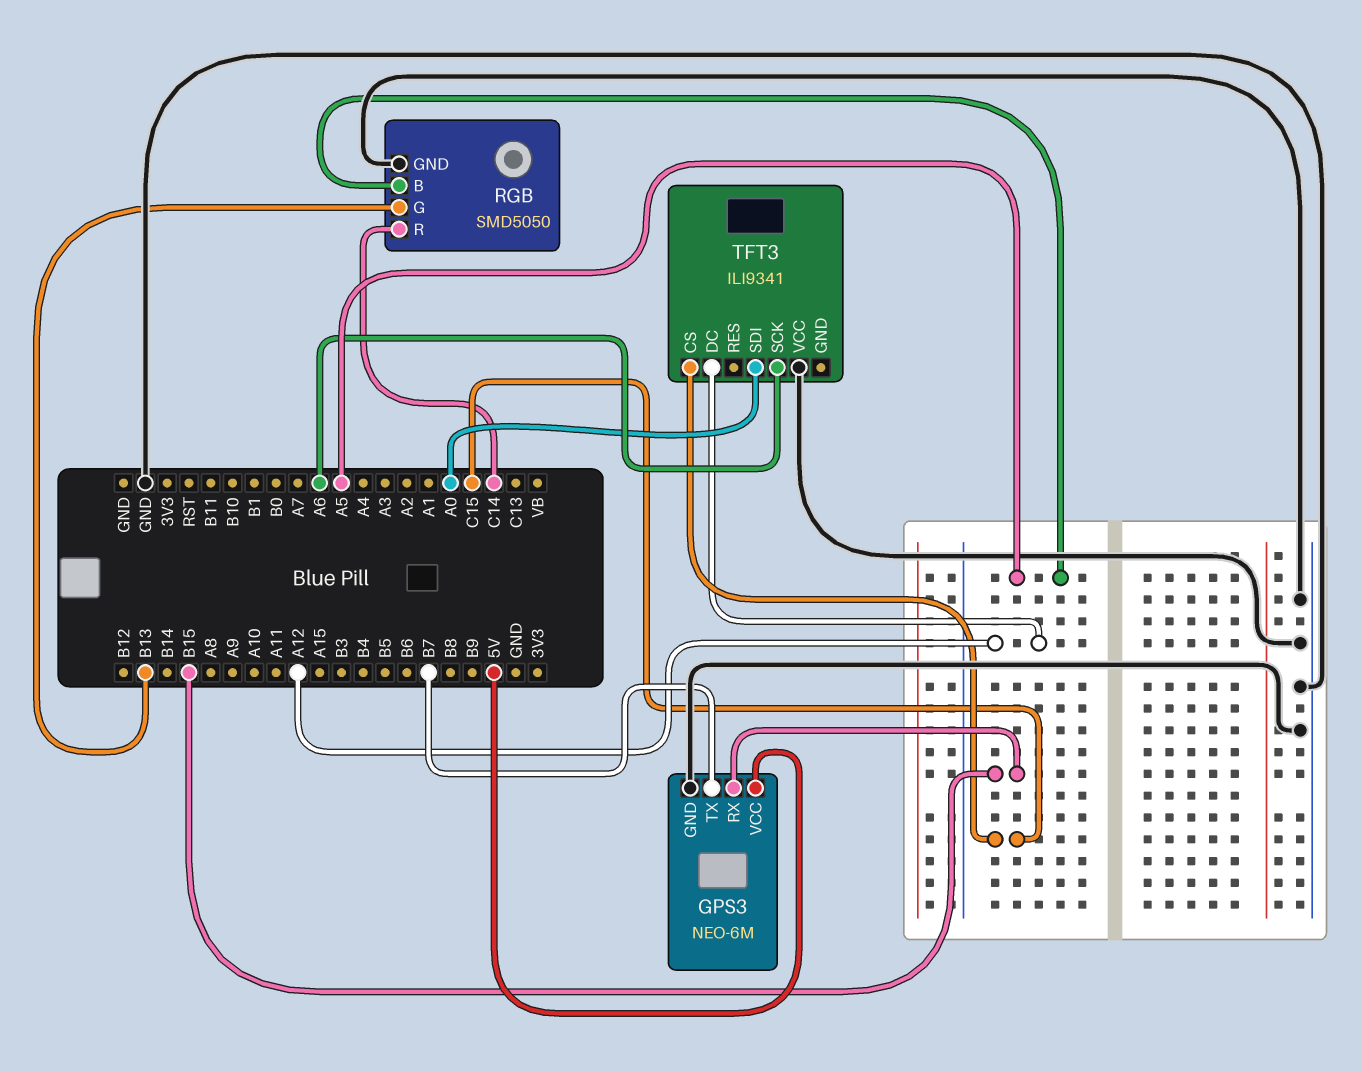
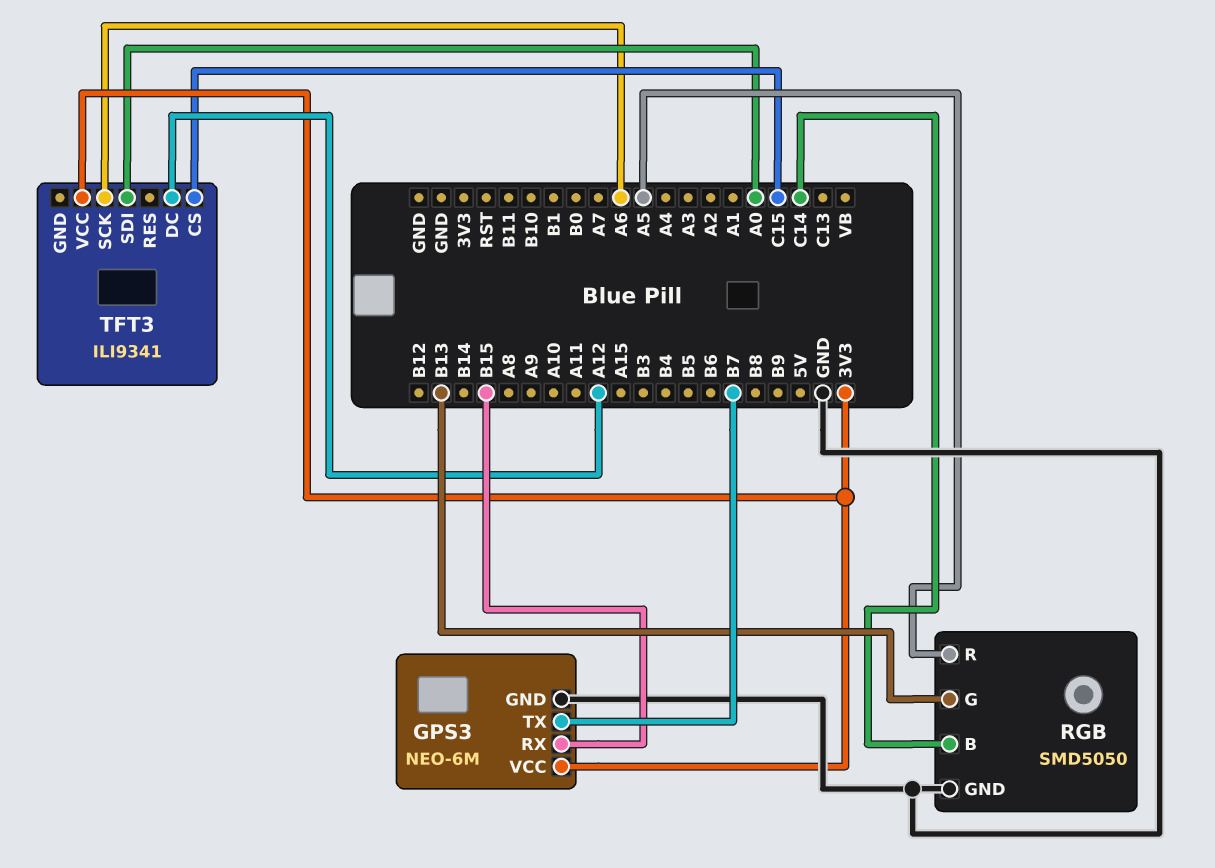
GPS3 pin VCC: 5V -> 3V3
RGB pin B: A5 -> C14
RGB pin R: C14 -> A5
TFT3 pin VCC: GND -> 3V3

